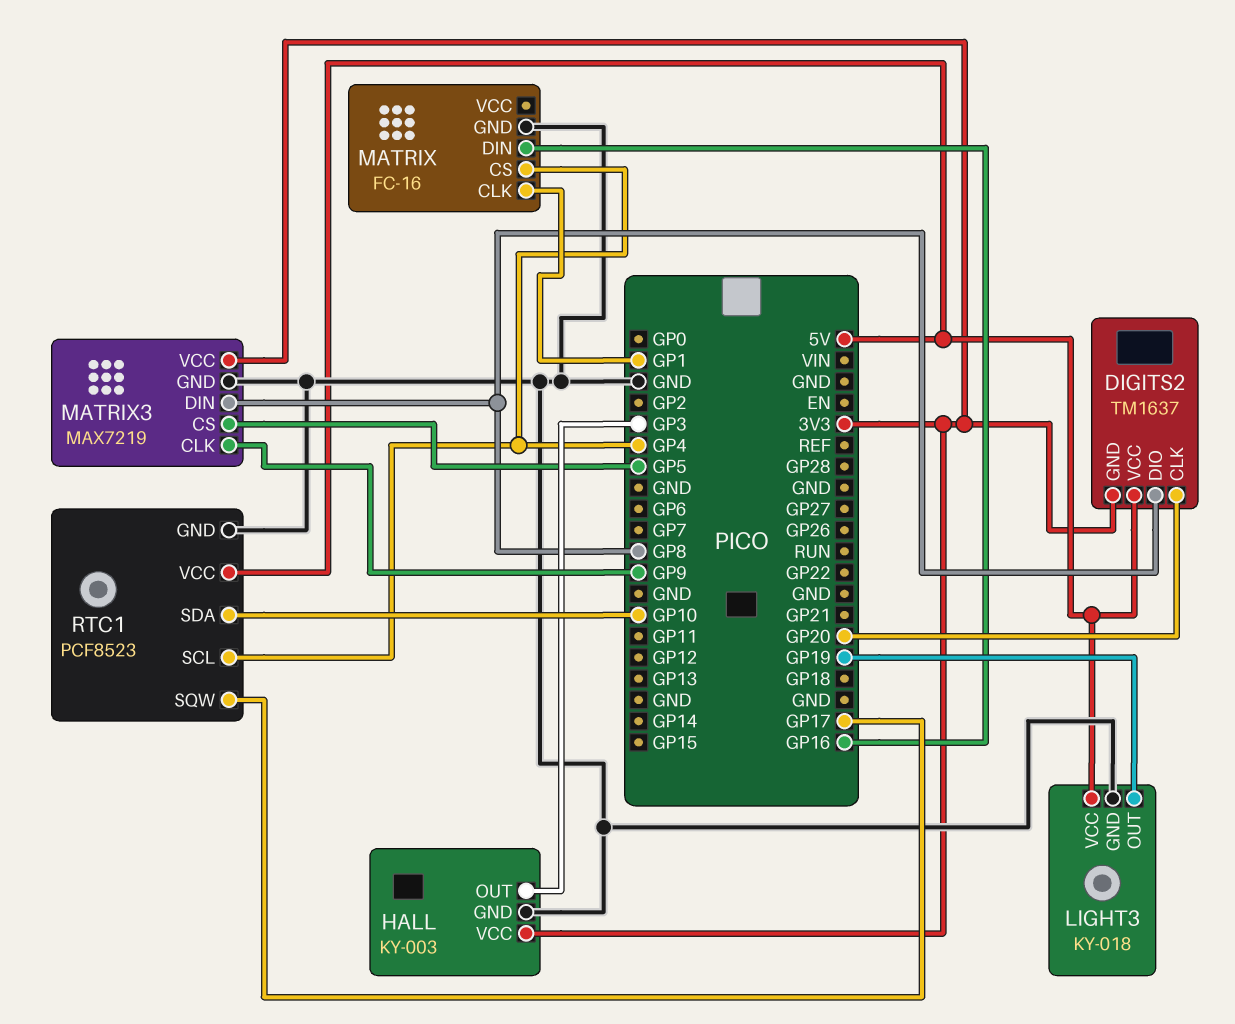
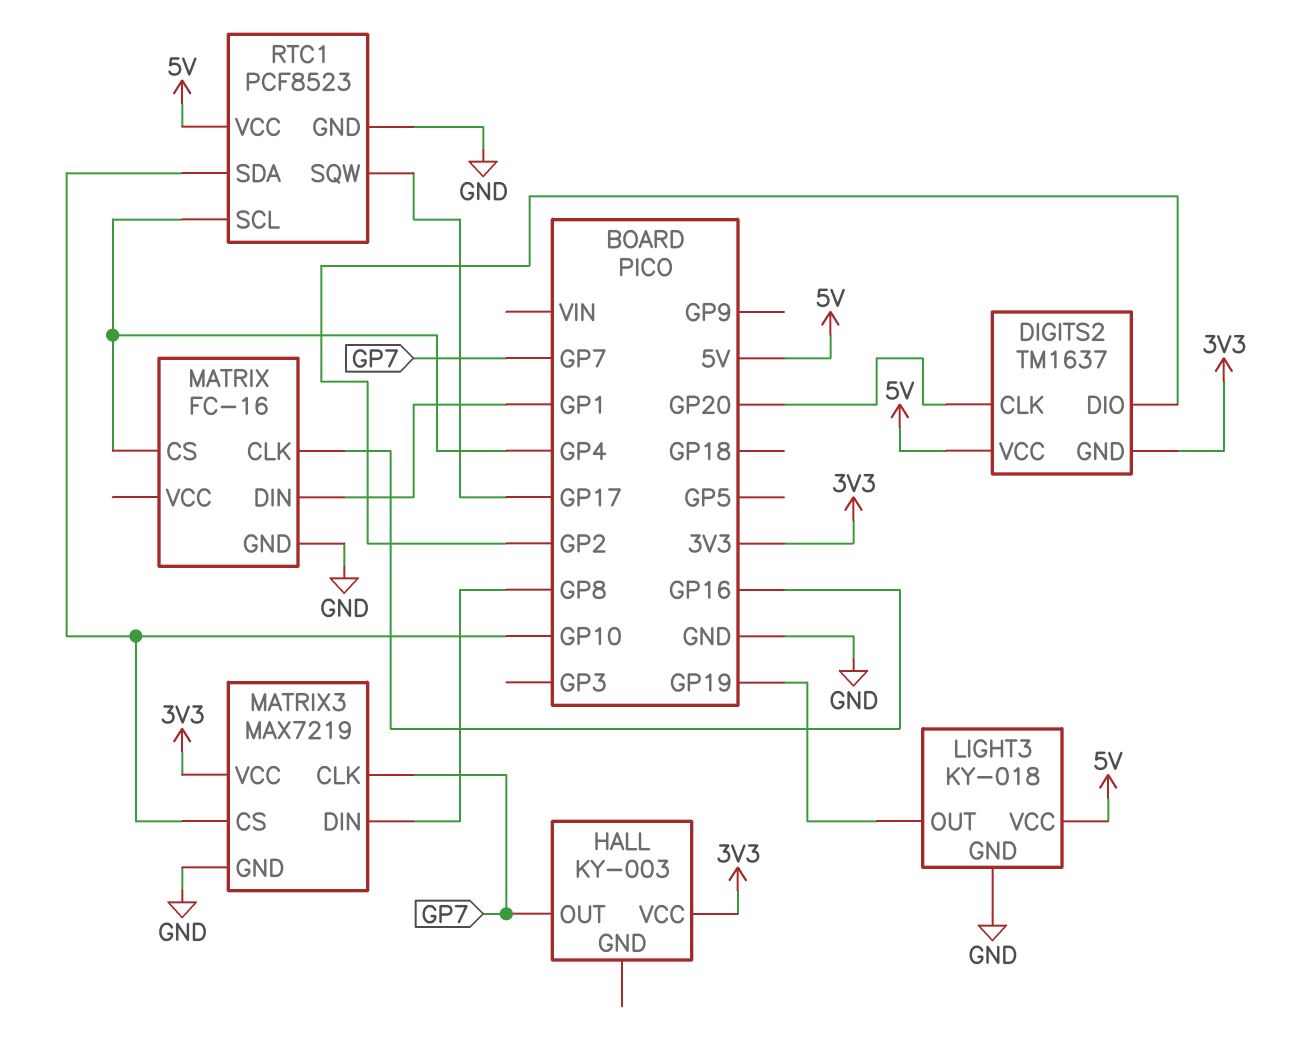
DIGITS2 pin DIO: GP8 -> GP2
HALL pin GND: GND -> none
HALL pin OUT: GP3 -> GP7
MATRIX pin CLK: GP1 -> GP16
MATRIX pin DIN: GP16 -> GP1
MATRIX3 pin CLK: GP9 -> GP7
MATRIX3 pin CS: GP5 -> GP10

